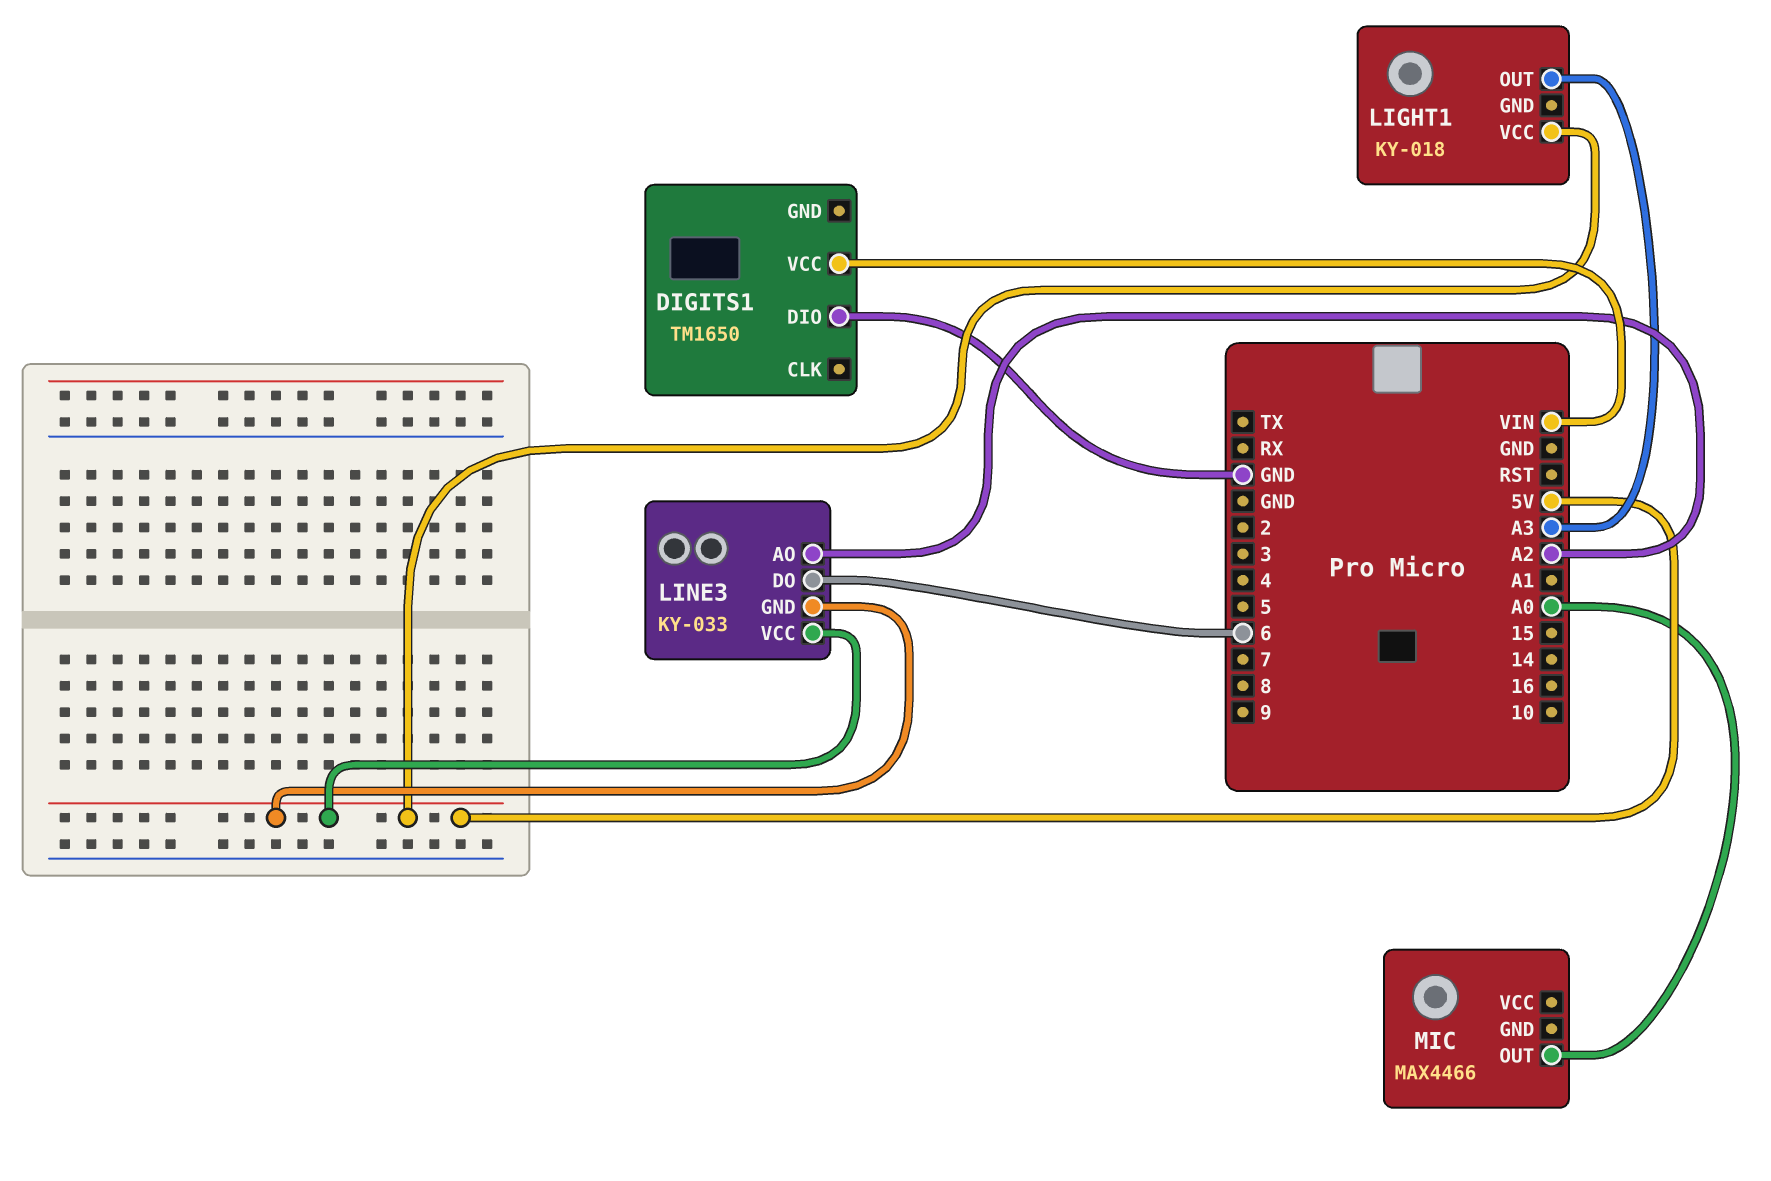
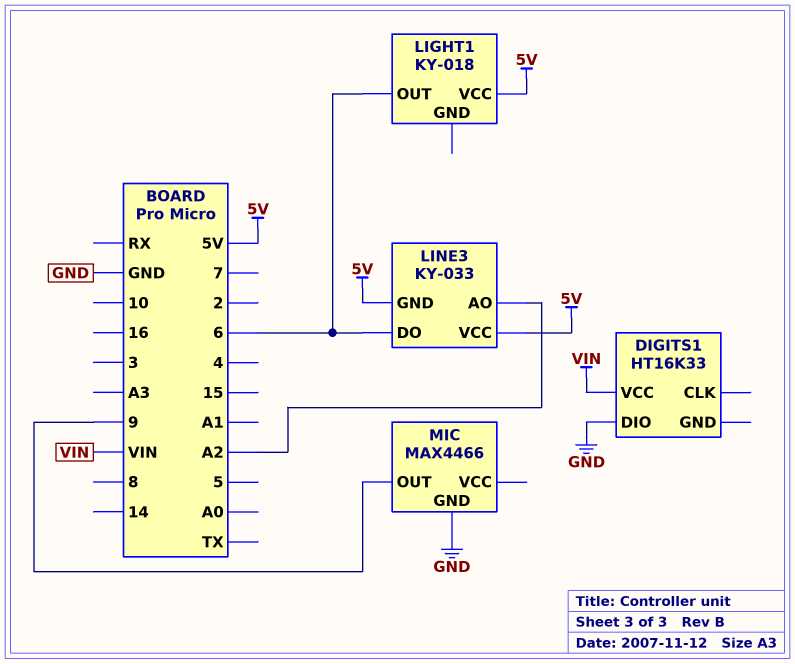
DIGITS1: TM1650 -> HT16K33
LIGHT1 pin OUT: A3 -> 6
MIC pin GND: none -> GND
MIC pin OUT: A0 -> 9

